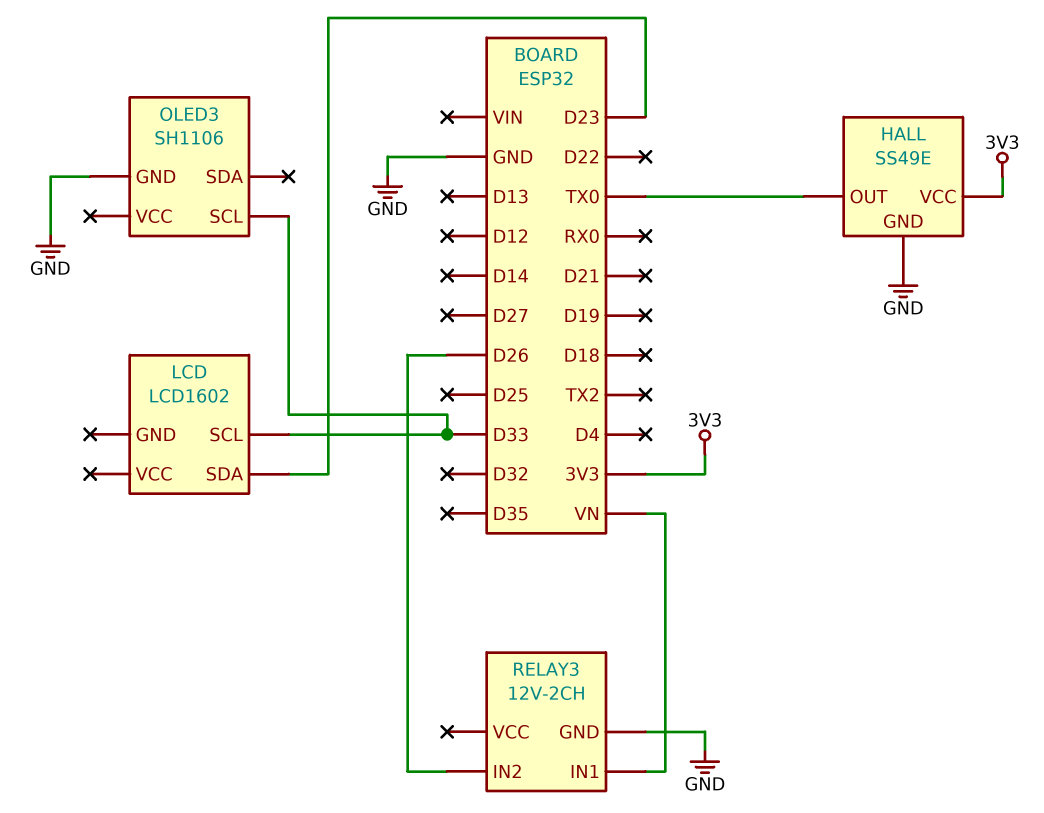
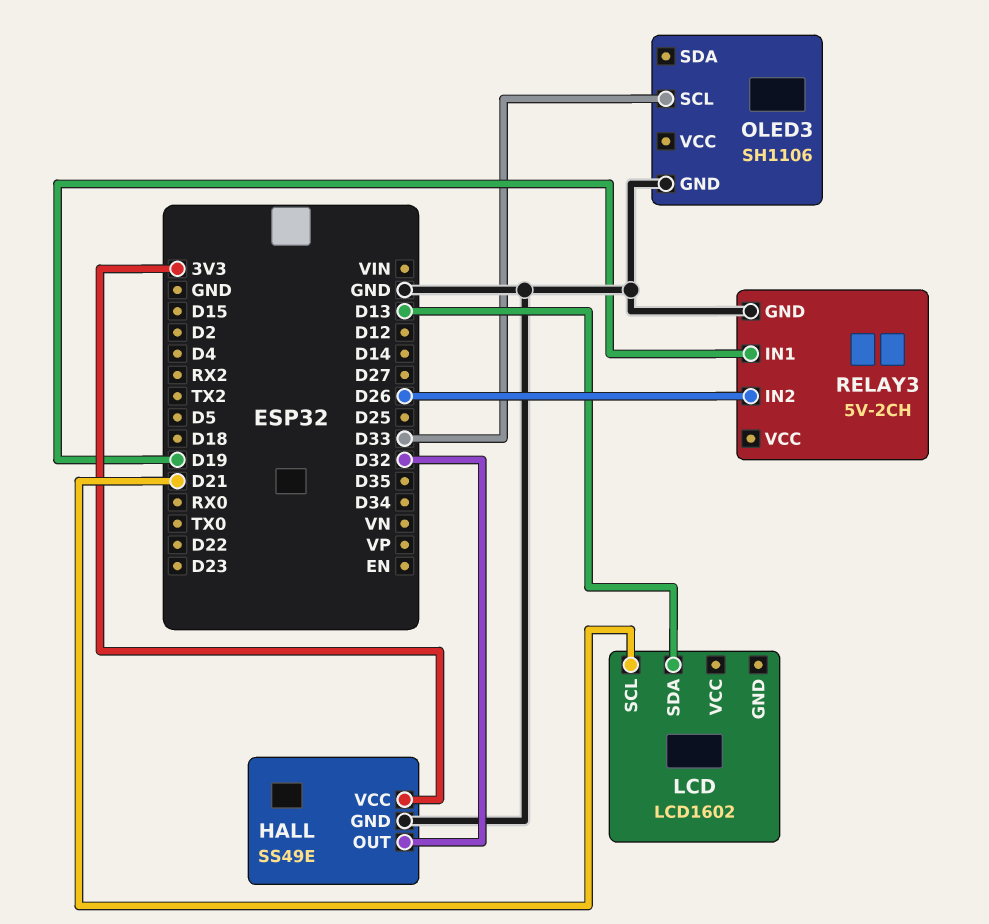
HALL pin OUT: TX0 -> D32
LCD pin SCL: D33 -> D21
LCD pin SDA: D23 -> D13
RELAY3: 12V-2CH -> 5V-2CH
RELAY3 pin IN1: VN -> D19

